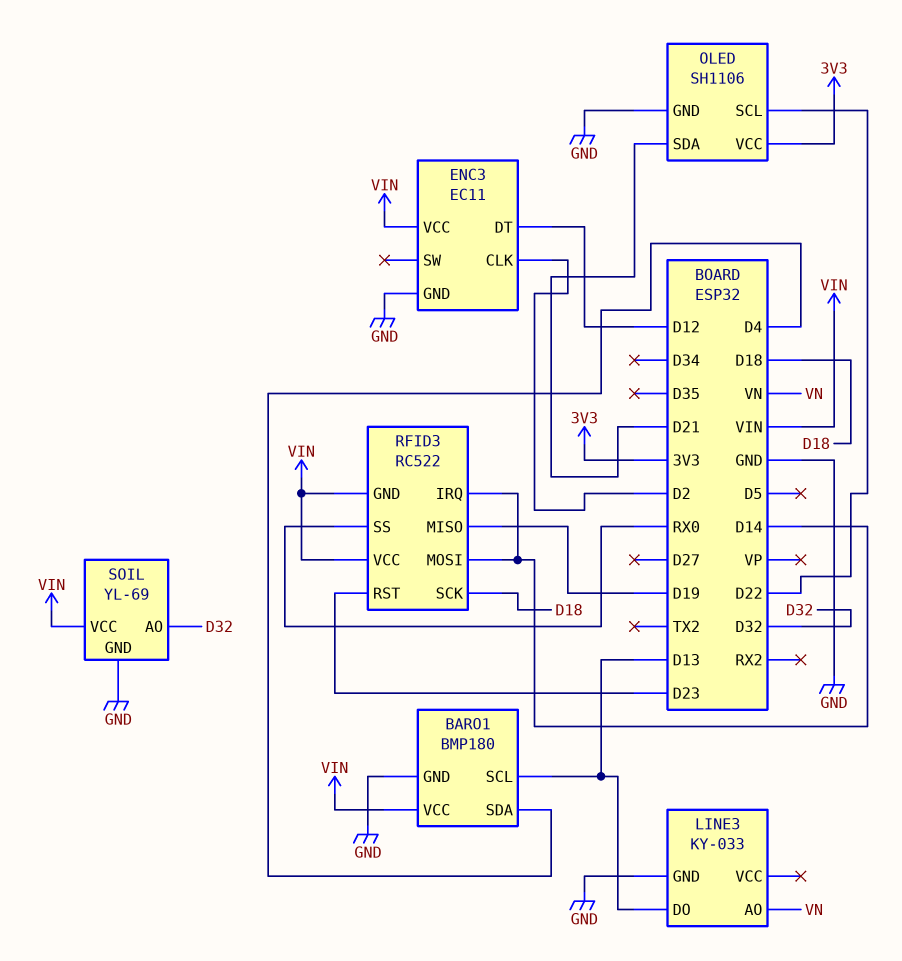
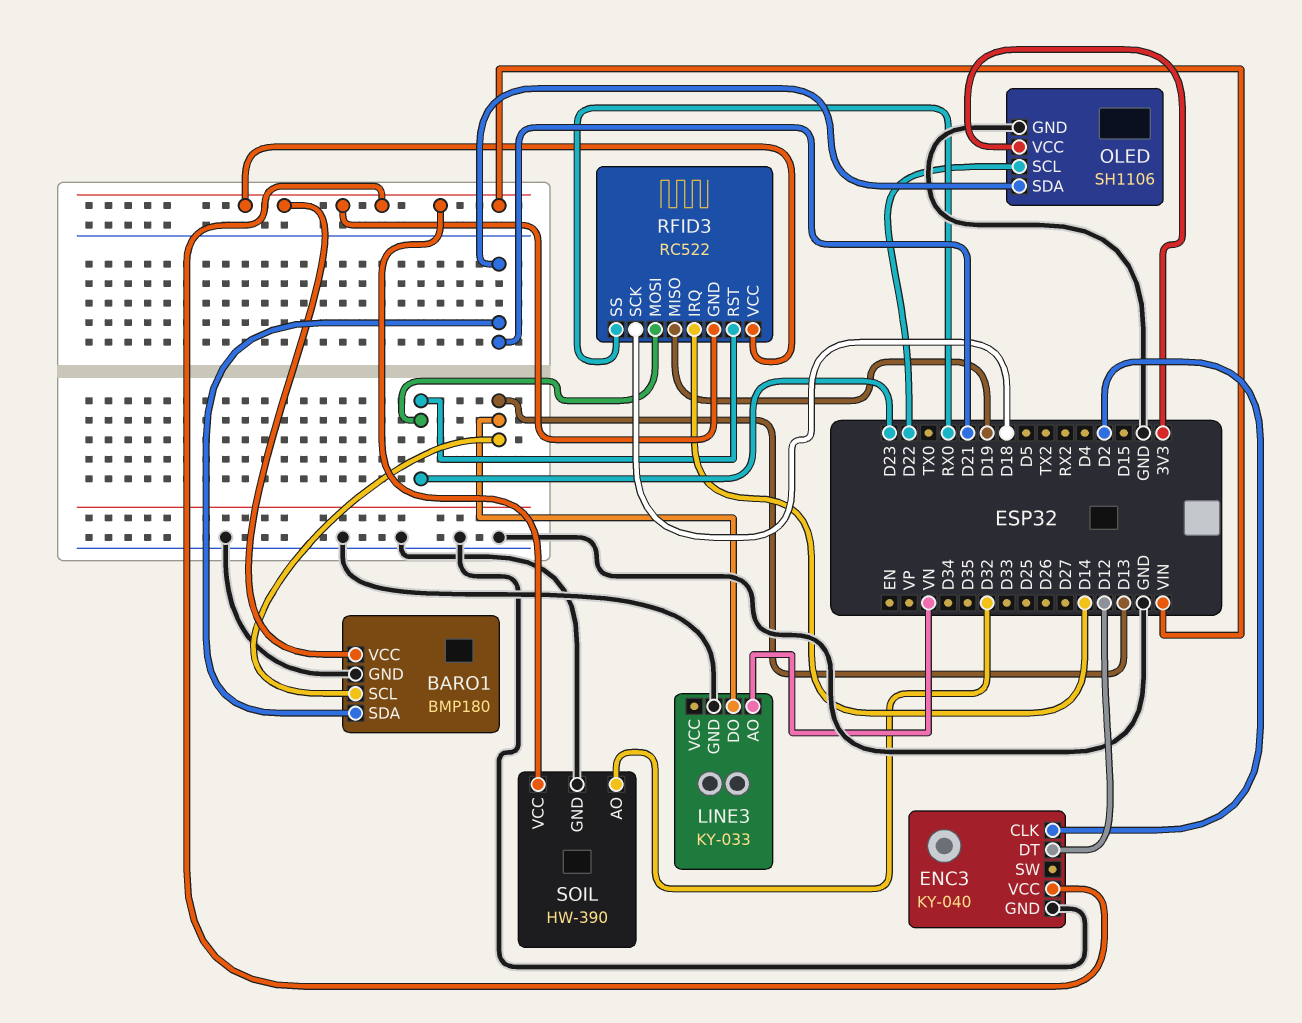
BARO1 pin SDA: D4 -> D21
ENC3: EC11 -> KY-040
RFID3 pin MOSI: D14 -> D23
SOIL: YL-69 -> HW-390

